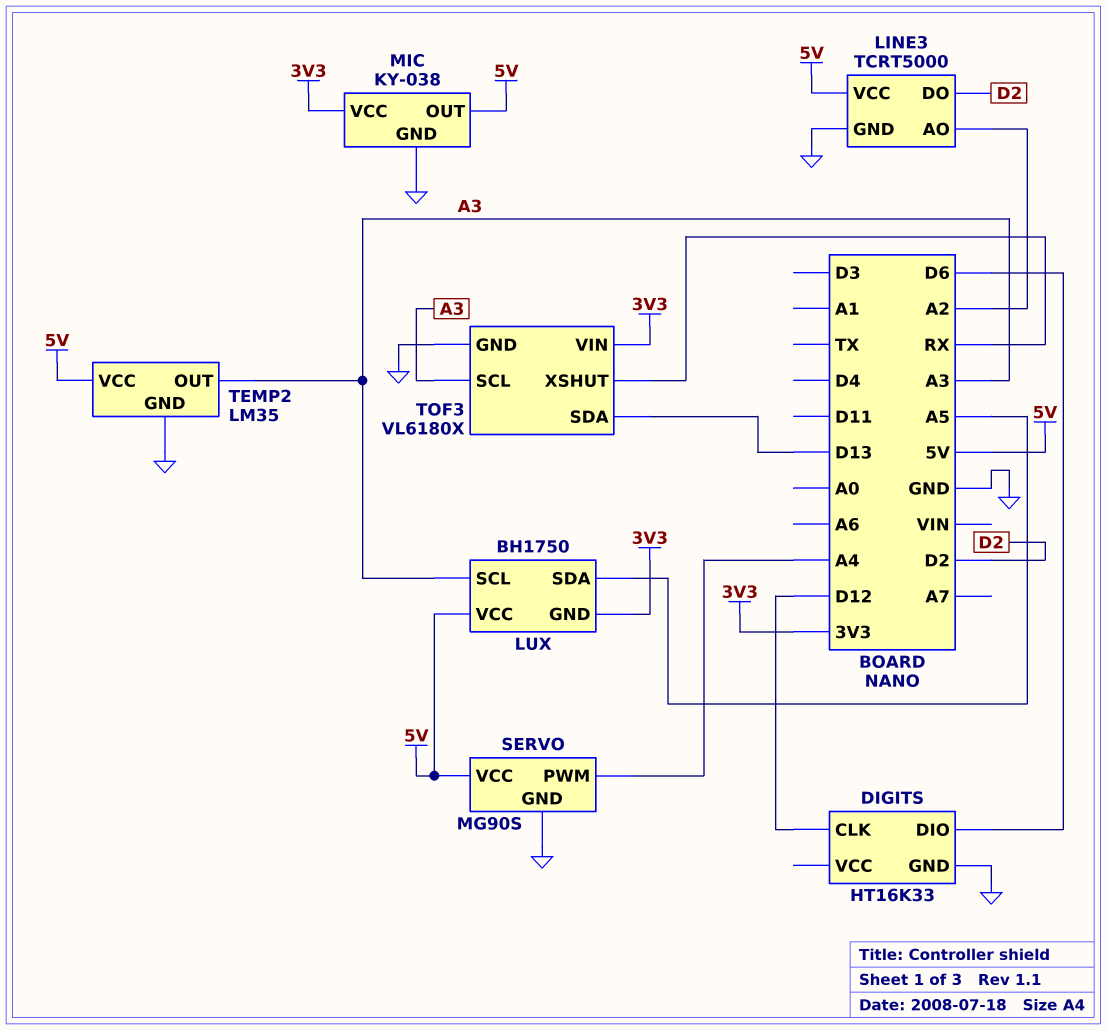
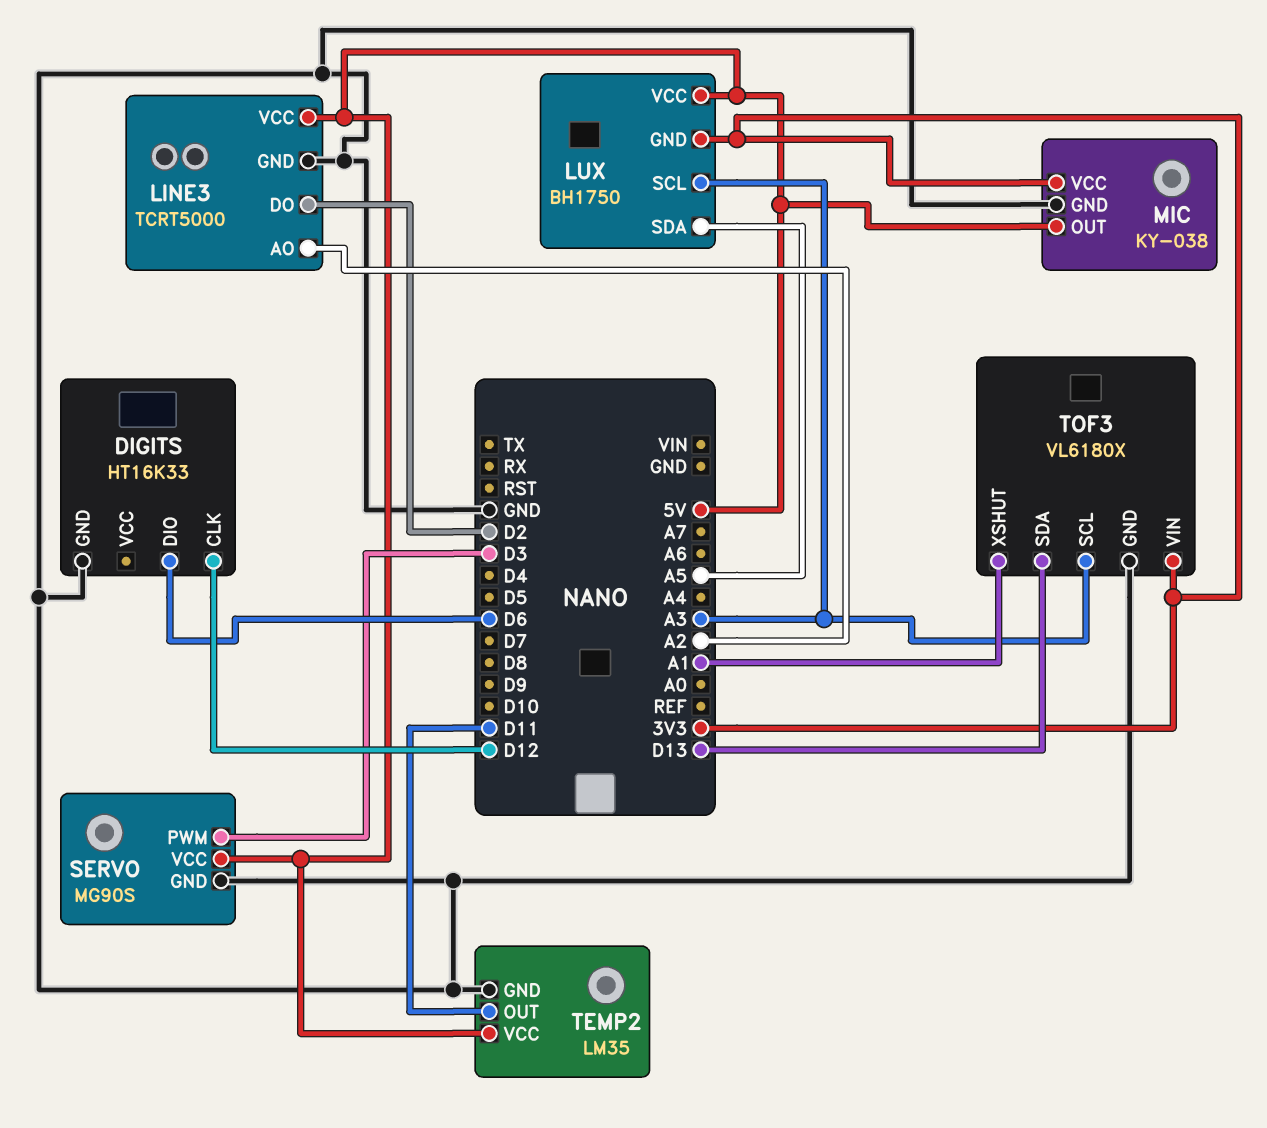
SERVO pin PWM: A4 -> D3
TEMP2 pin OUT: A3 -> D11
TOF3 pin XSHUT: RX -> A1

